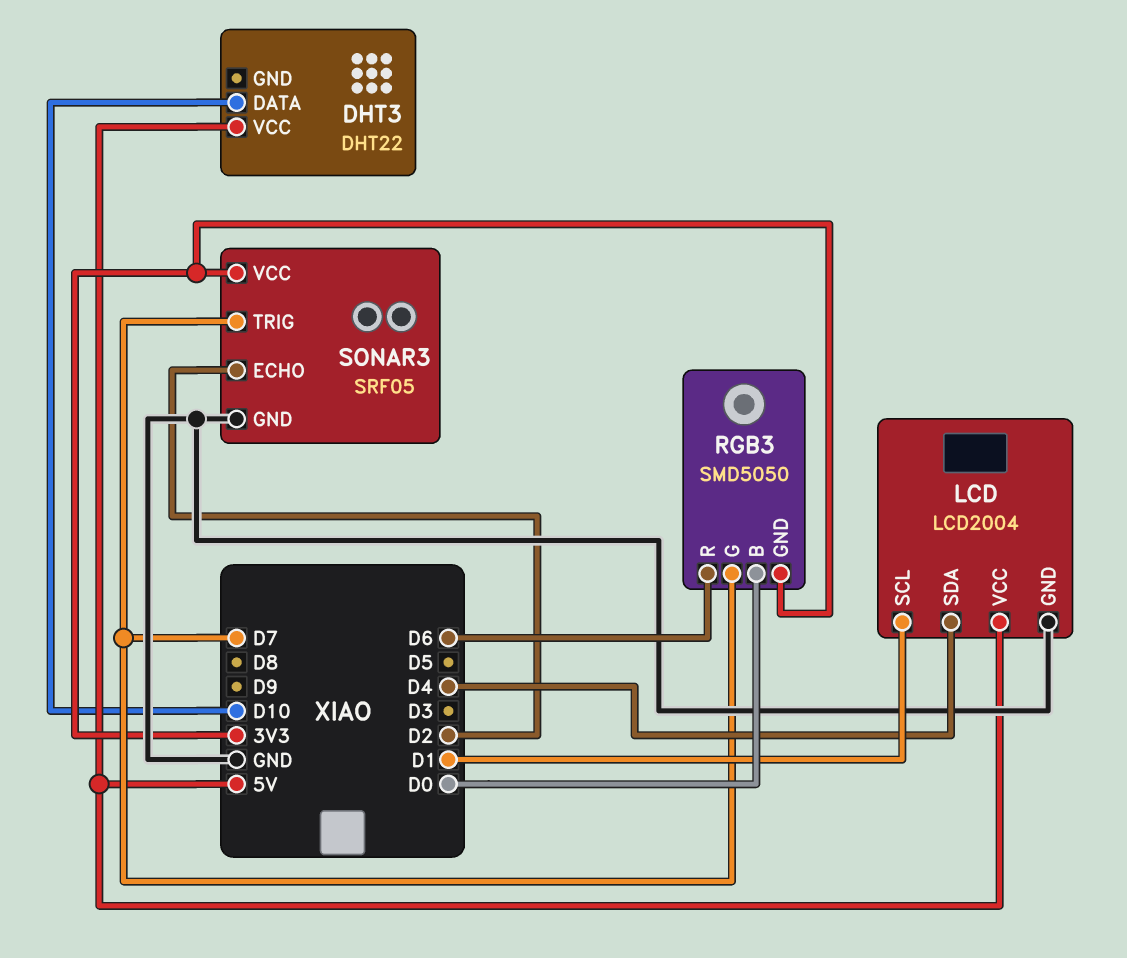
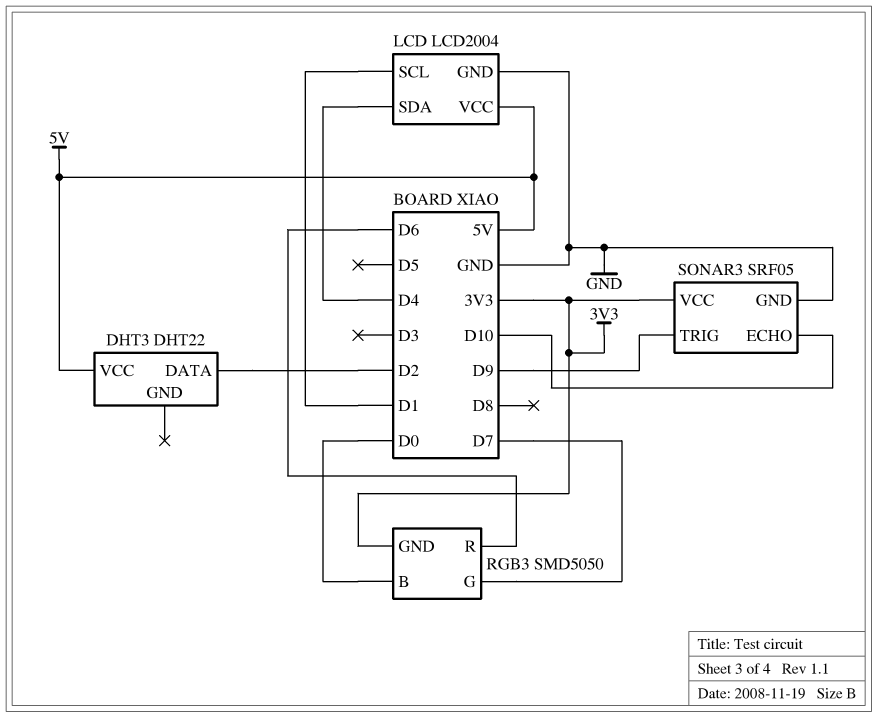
DHT3 pin DATA: D10 -> D2
SONAR3 pin ECHO: D2 -> D10
SONAR3 pin TRIG: D7 -> D9

